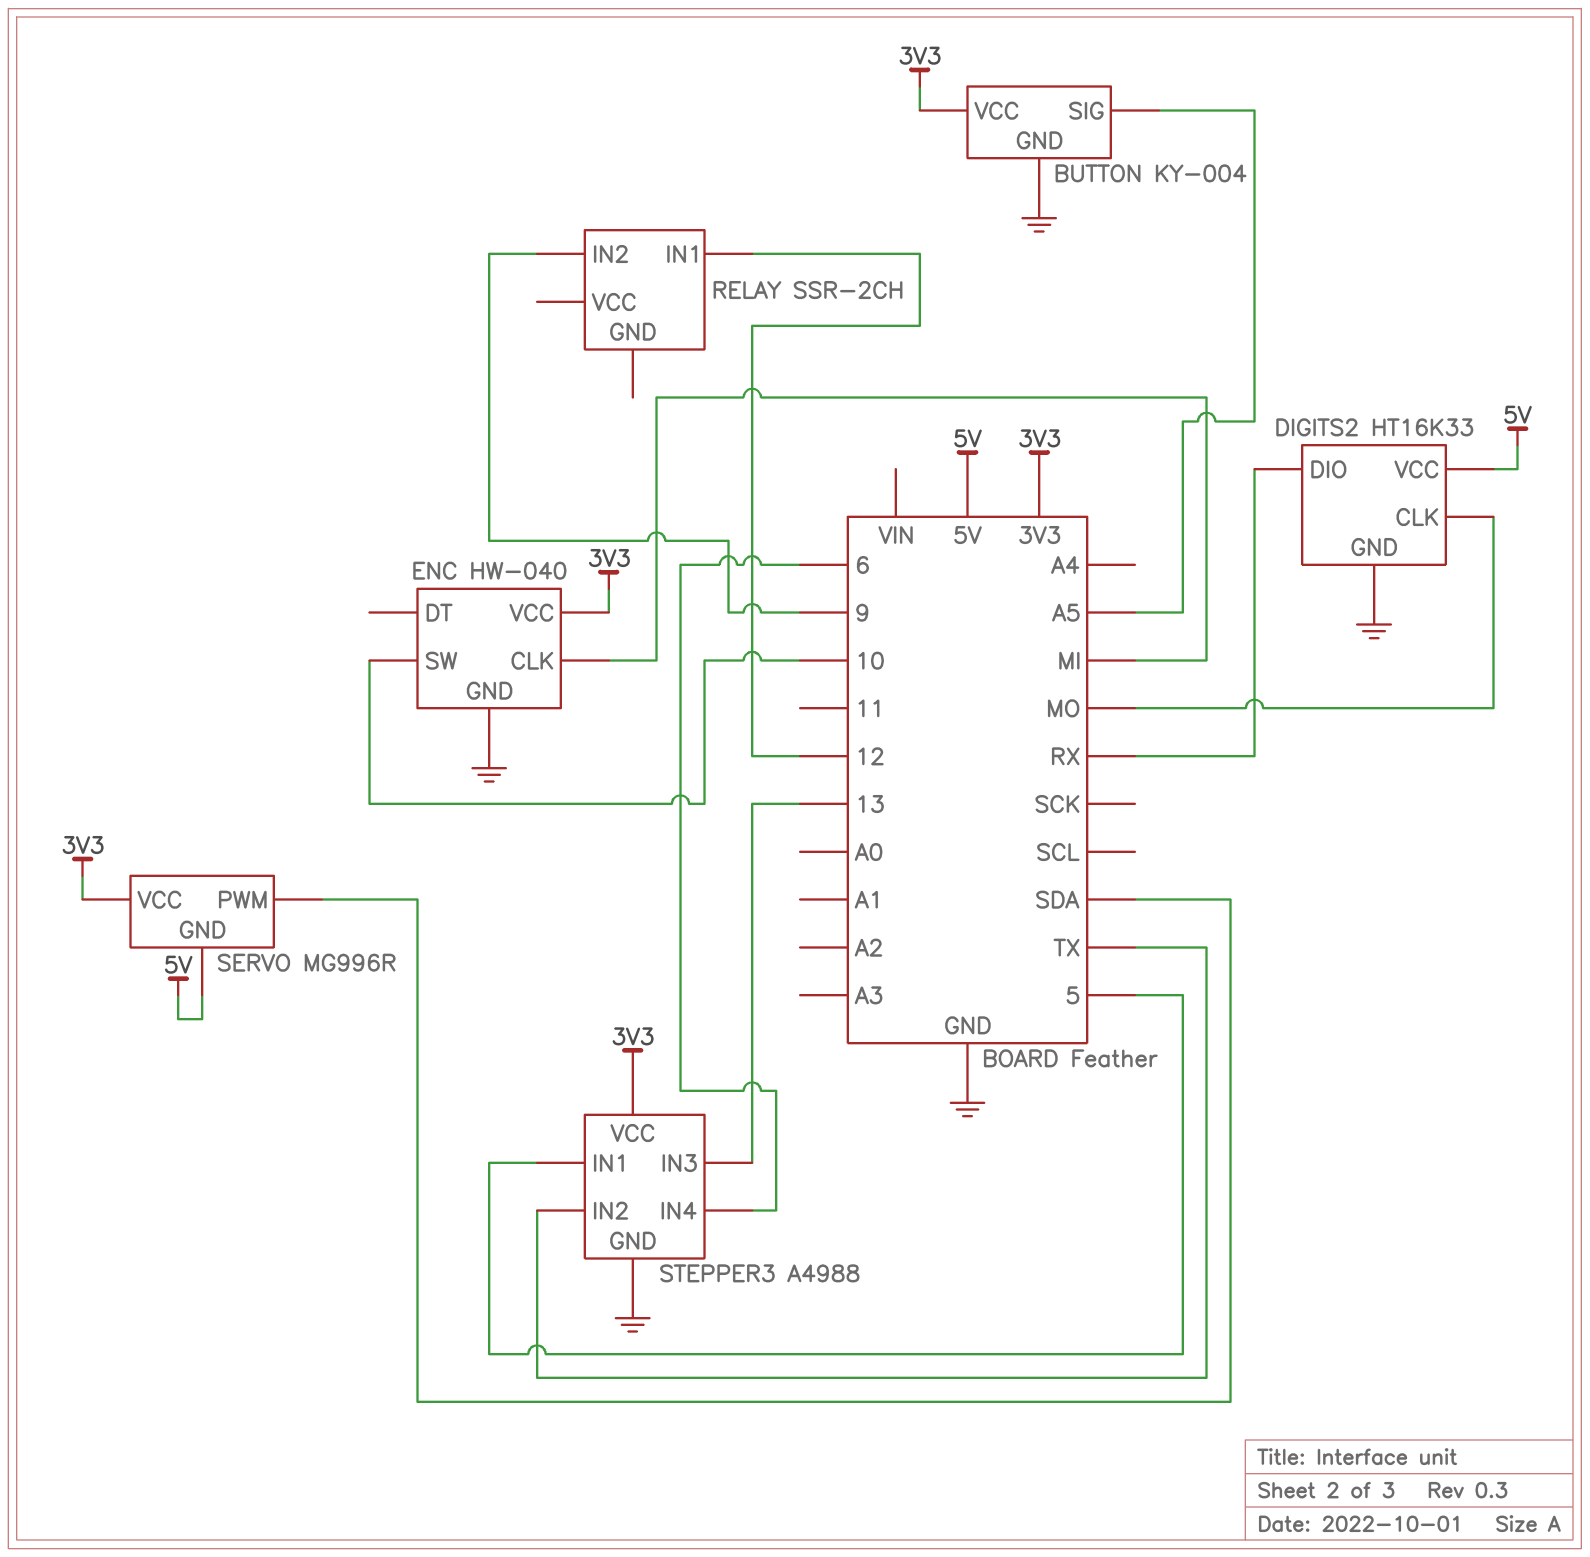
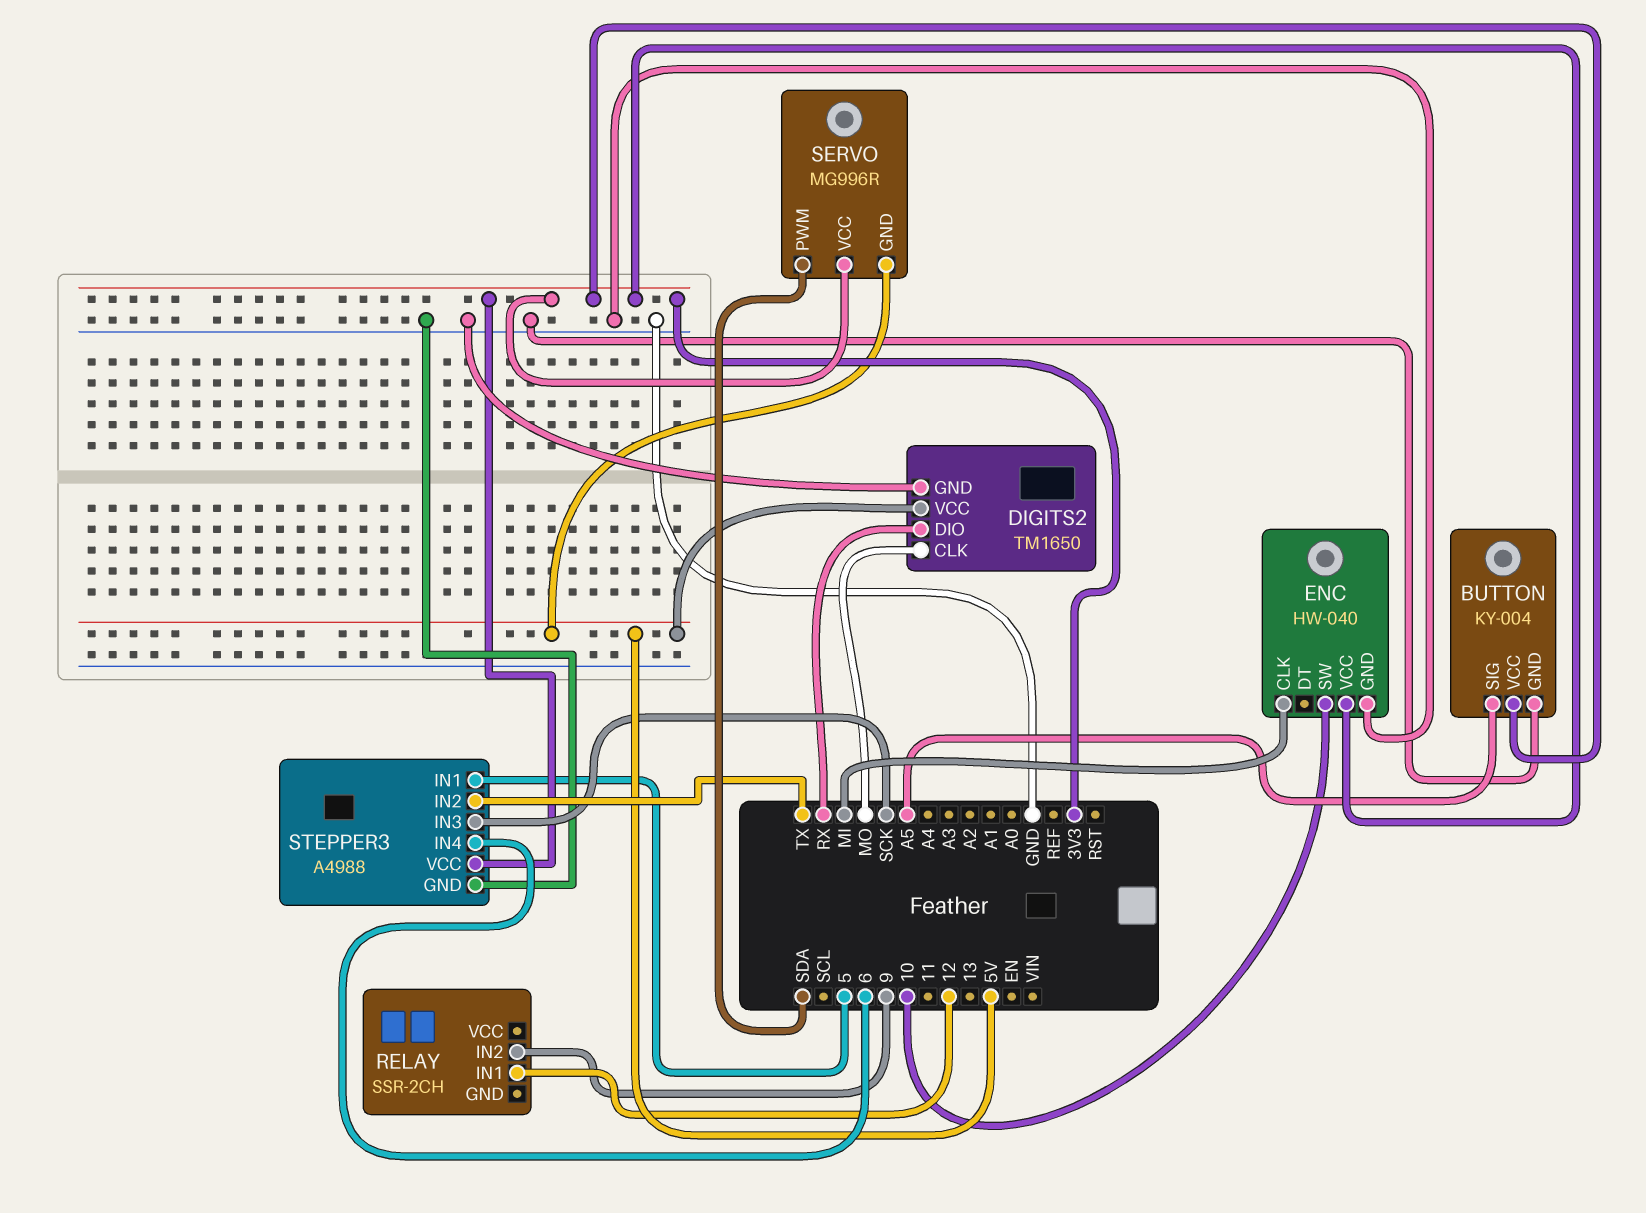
DIGITS2: HT16K33 -> TM1650
STEPPER3 pin IN3: 13 -> SCK

